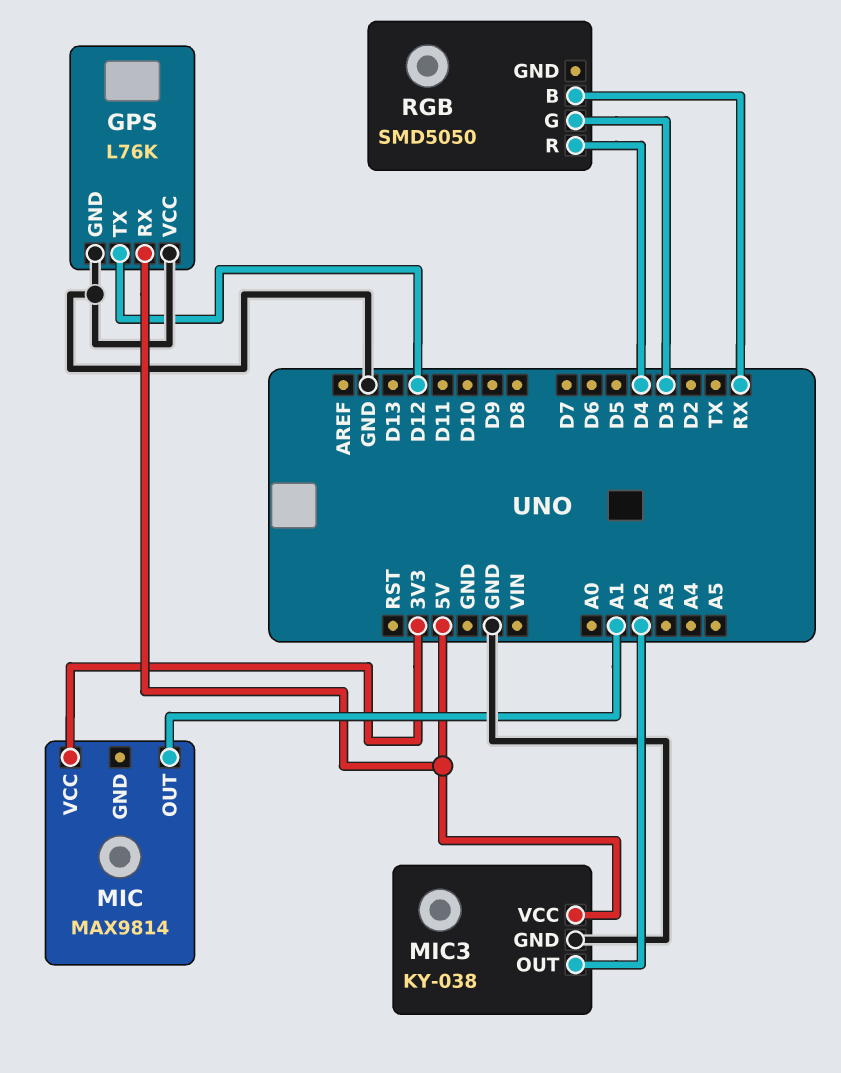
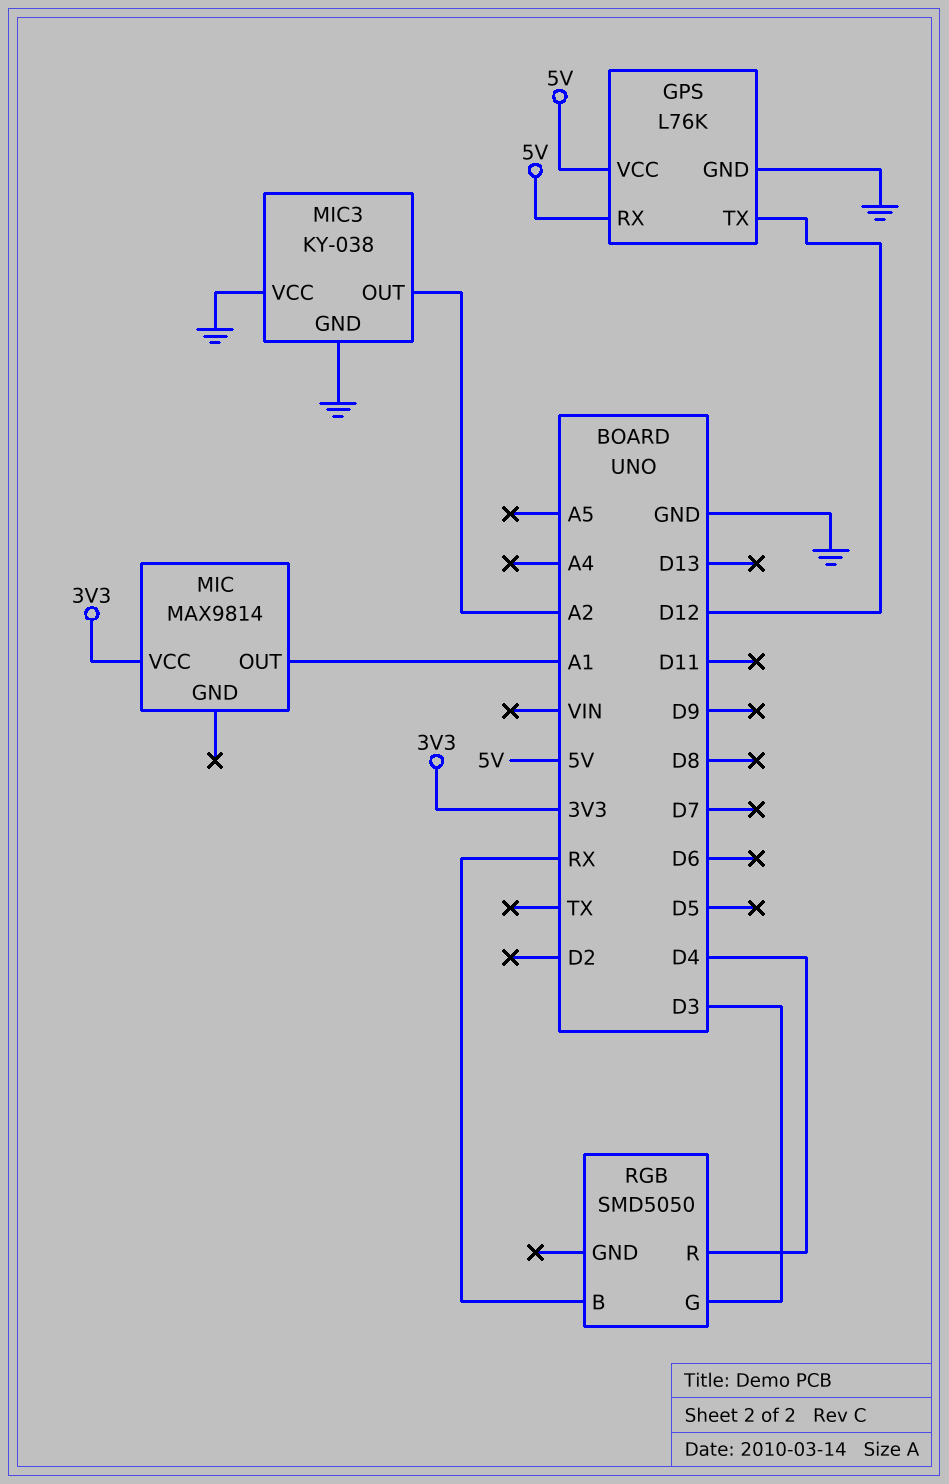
GPS pin VCC: GND -> 5V
MIC3 pin VCC: 5V -> GND

